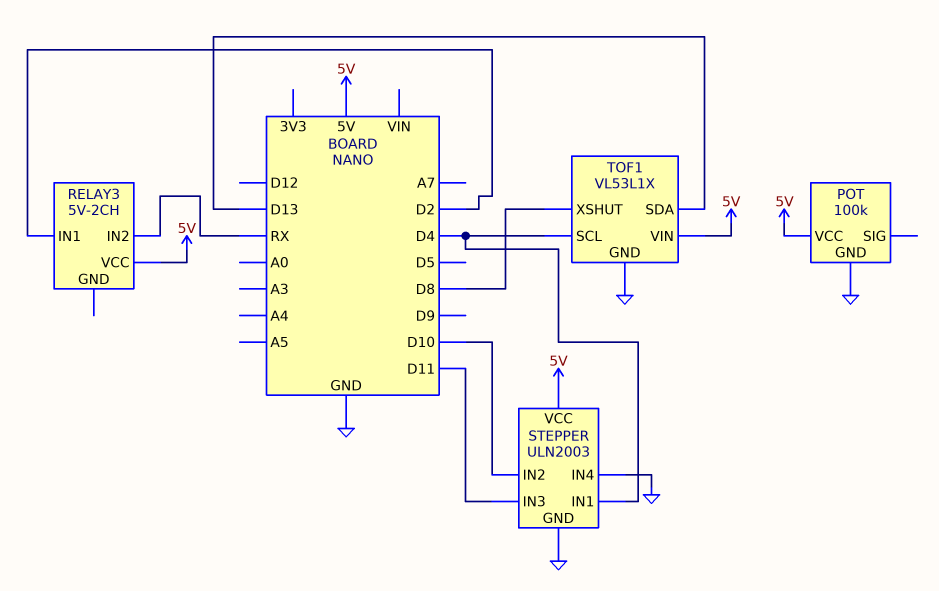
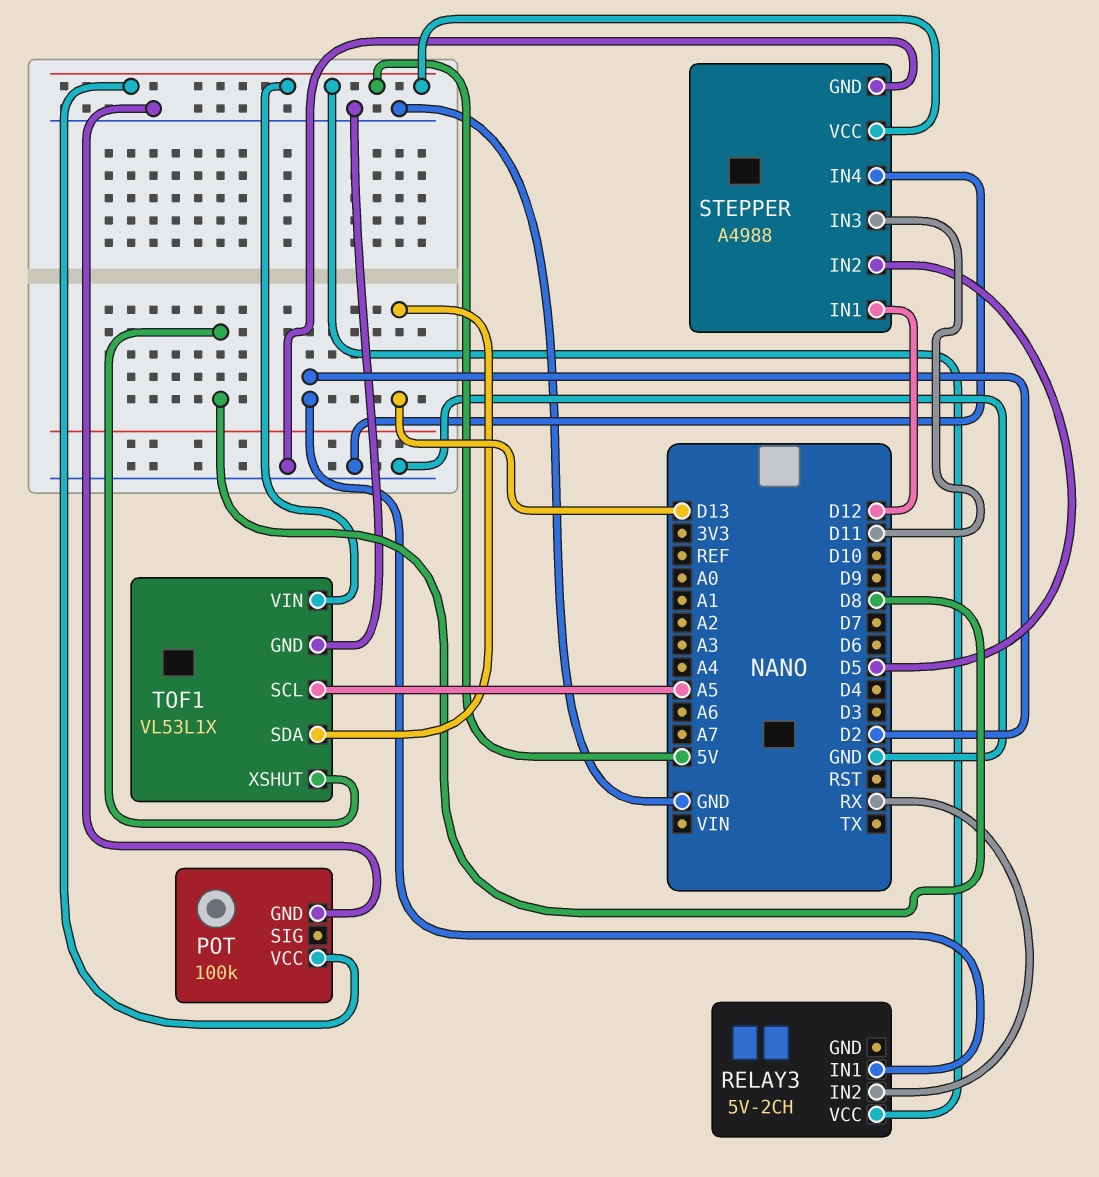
STEPPER: ULN2003 -> A4988
STEPPER pin IN1: D4 -> D12
STEPPER pin IN2: D10 -> D5
TOF1 pin SCL: D4 -> A5

